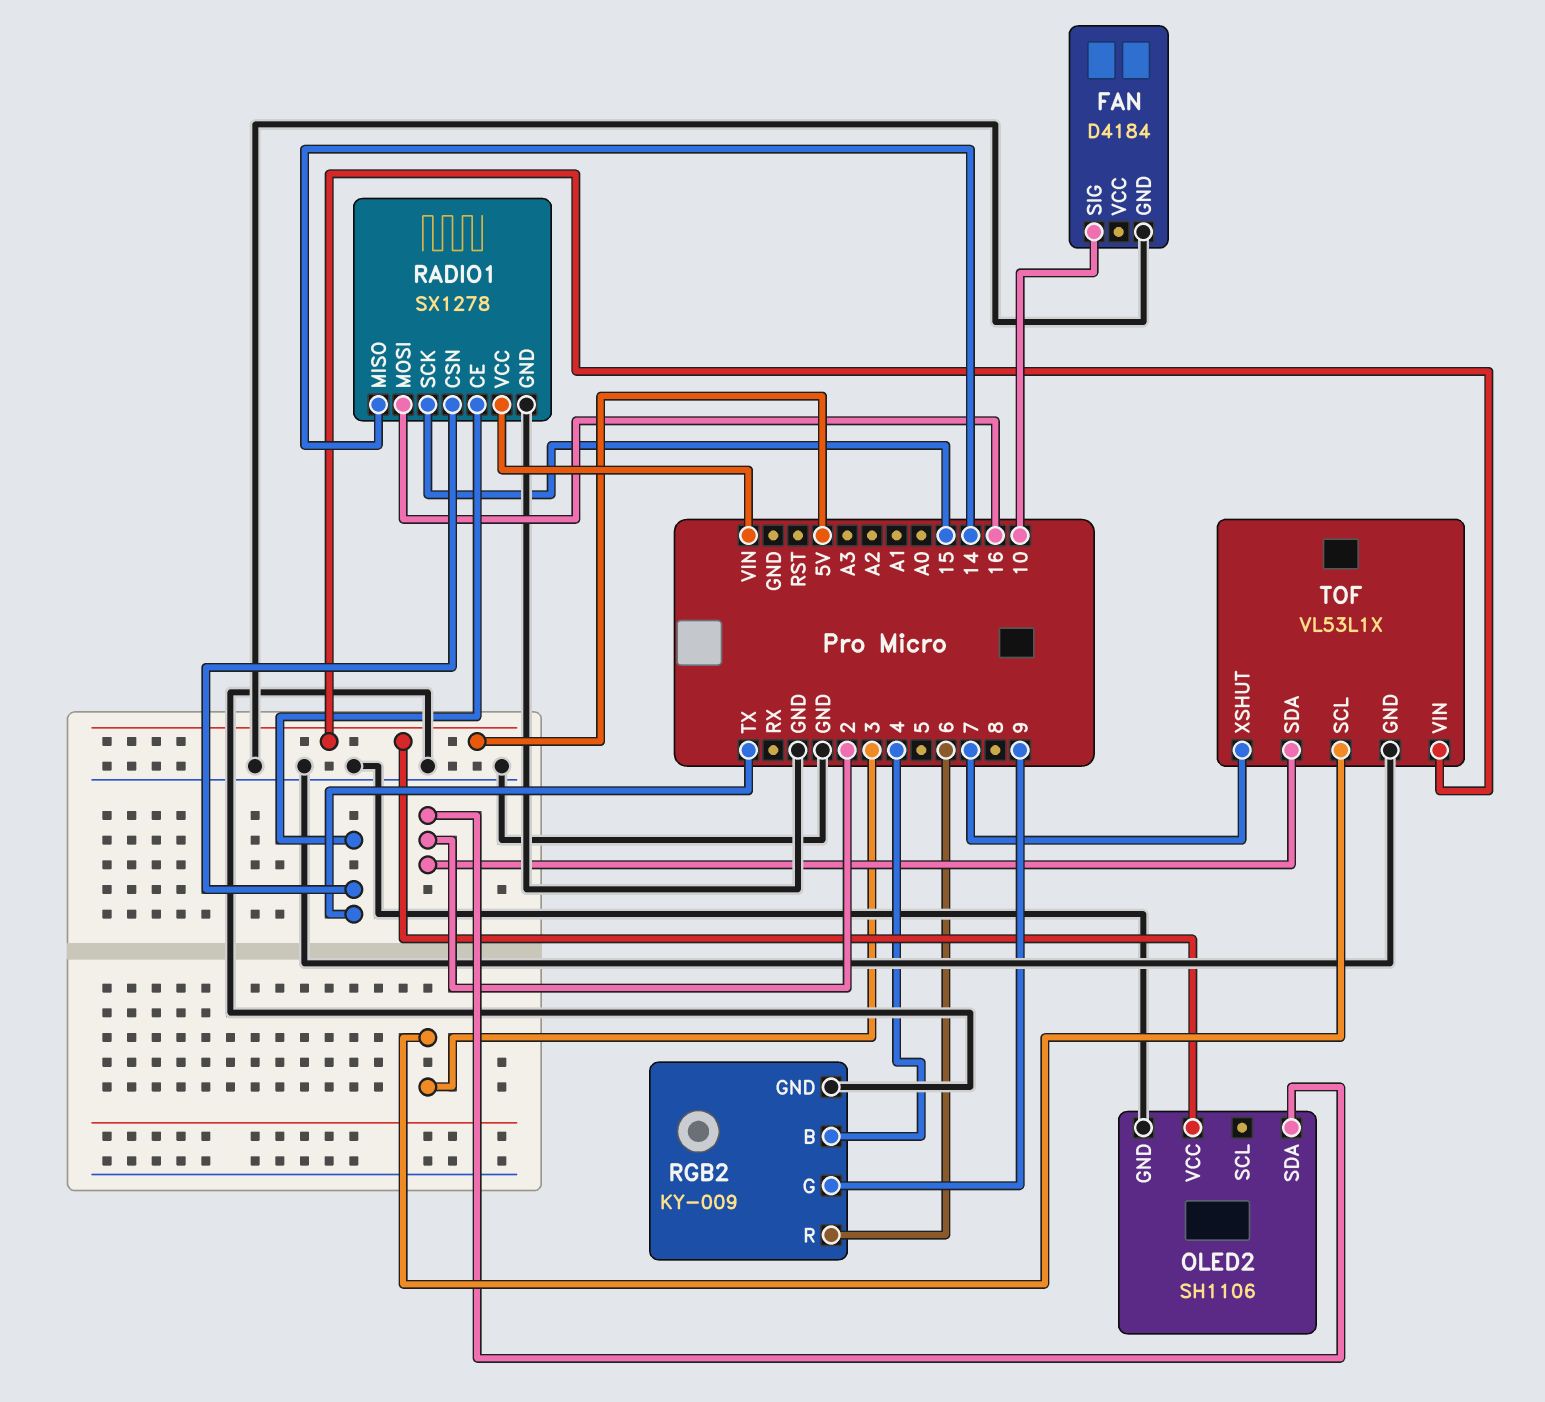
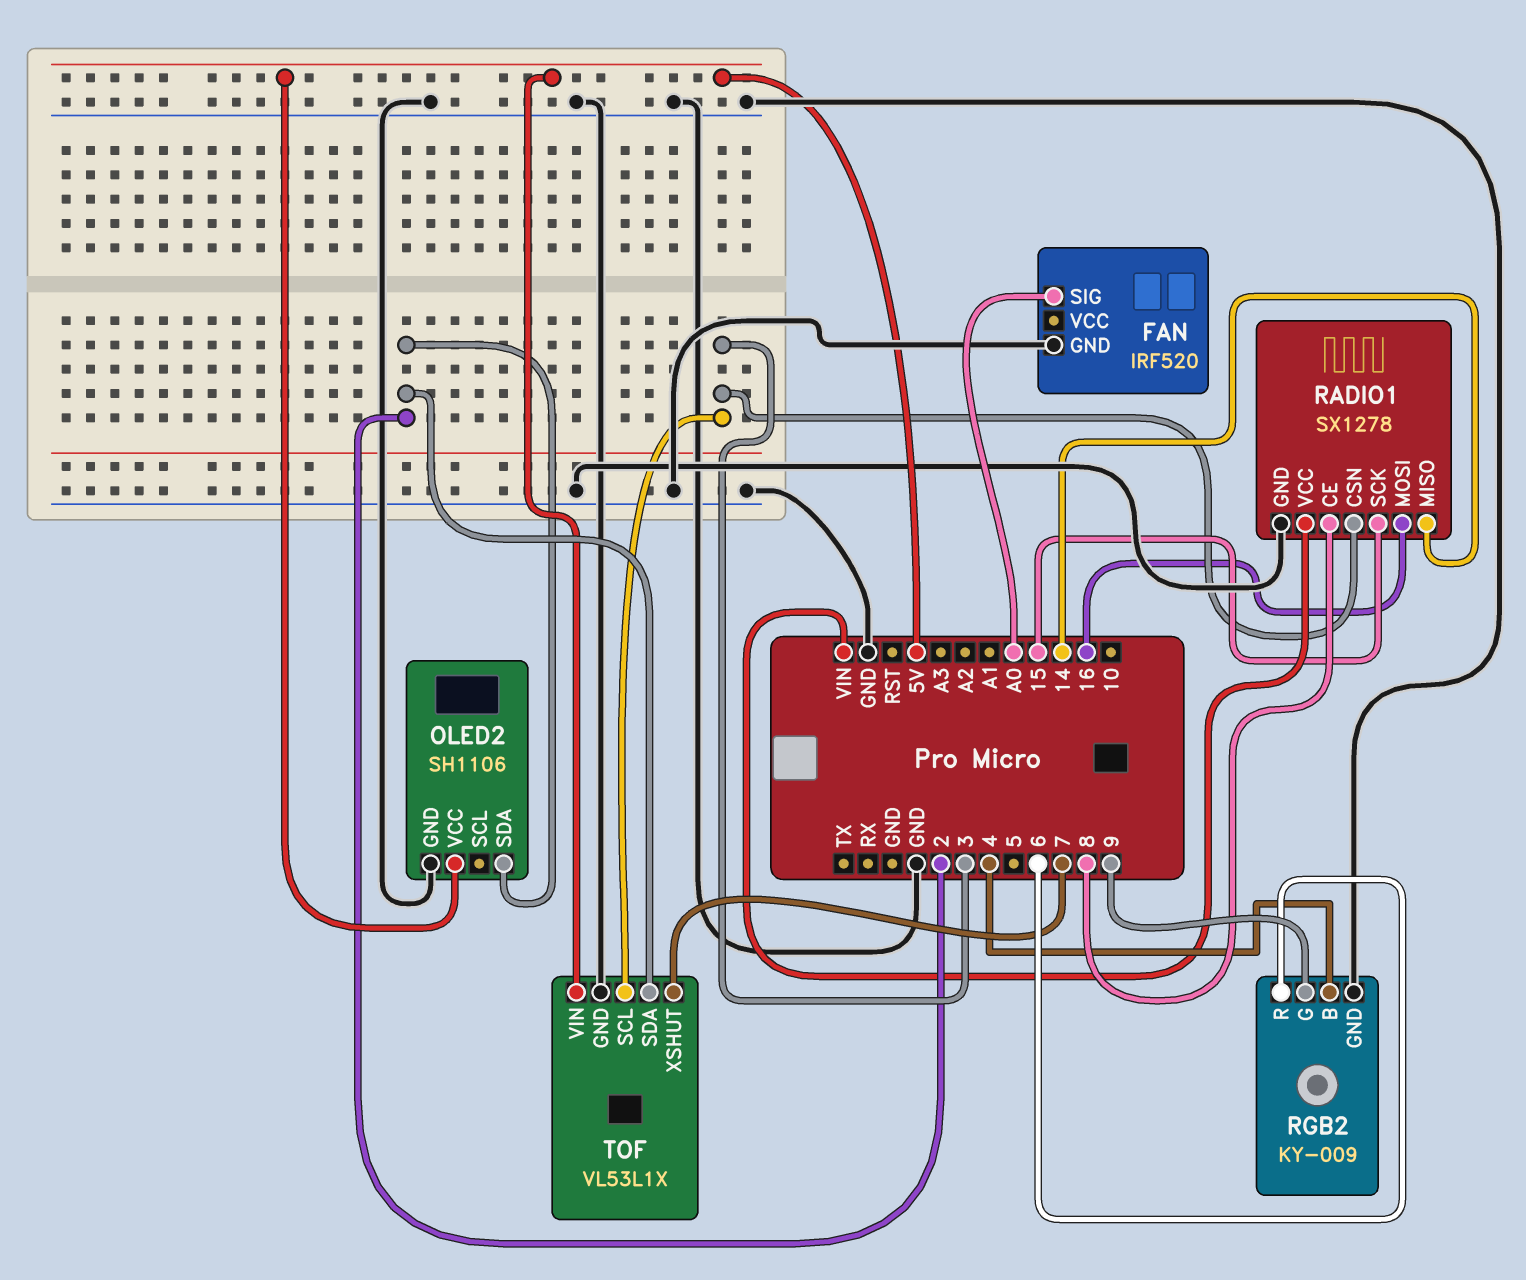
FAN: D4184 -> IRF520
FAN pin SIG: 10 -> A0
RADIO1 pin CE: TX -> 8
RADIO1 pin CSN: TX -> 3

